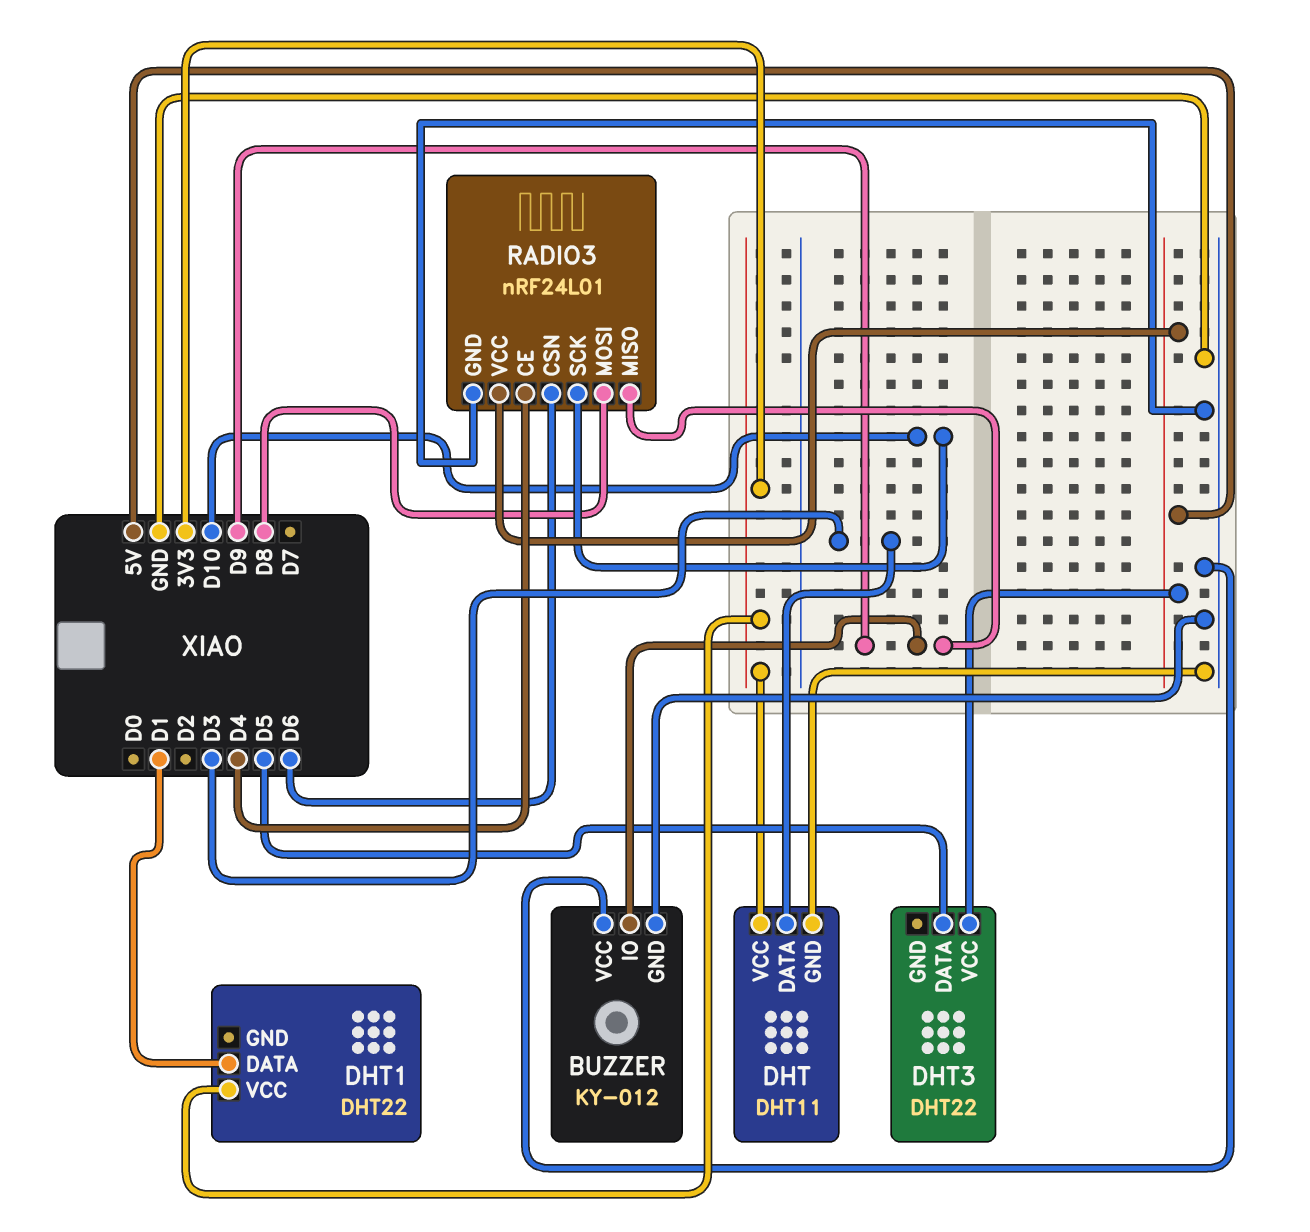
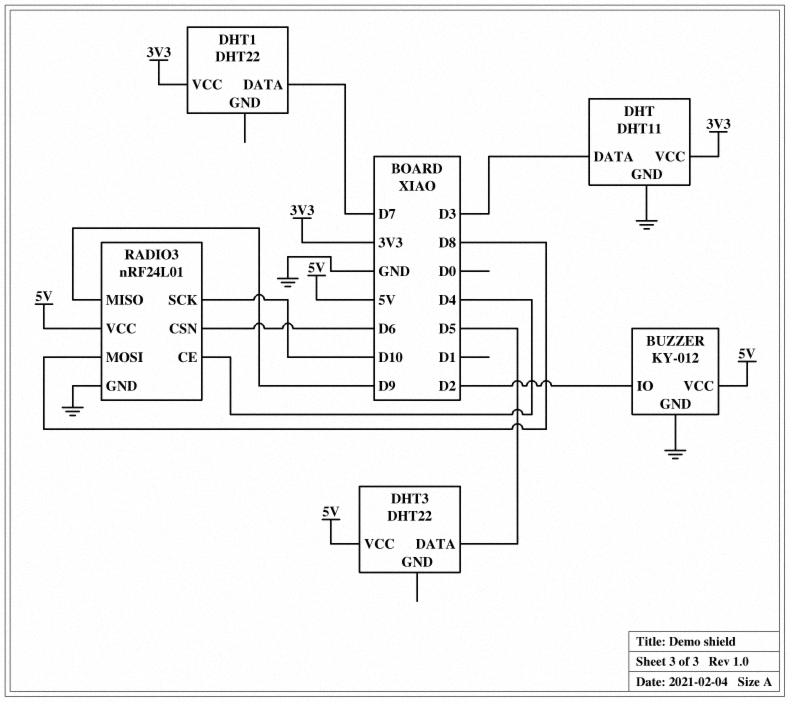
BUZZER pin IO: D9 -> D2
BUZZER pin VCC: GND -> 5V
DHT1 pin DATA: D1 -> D7

